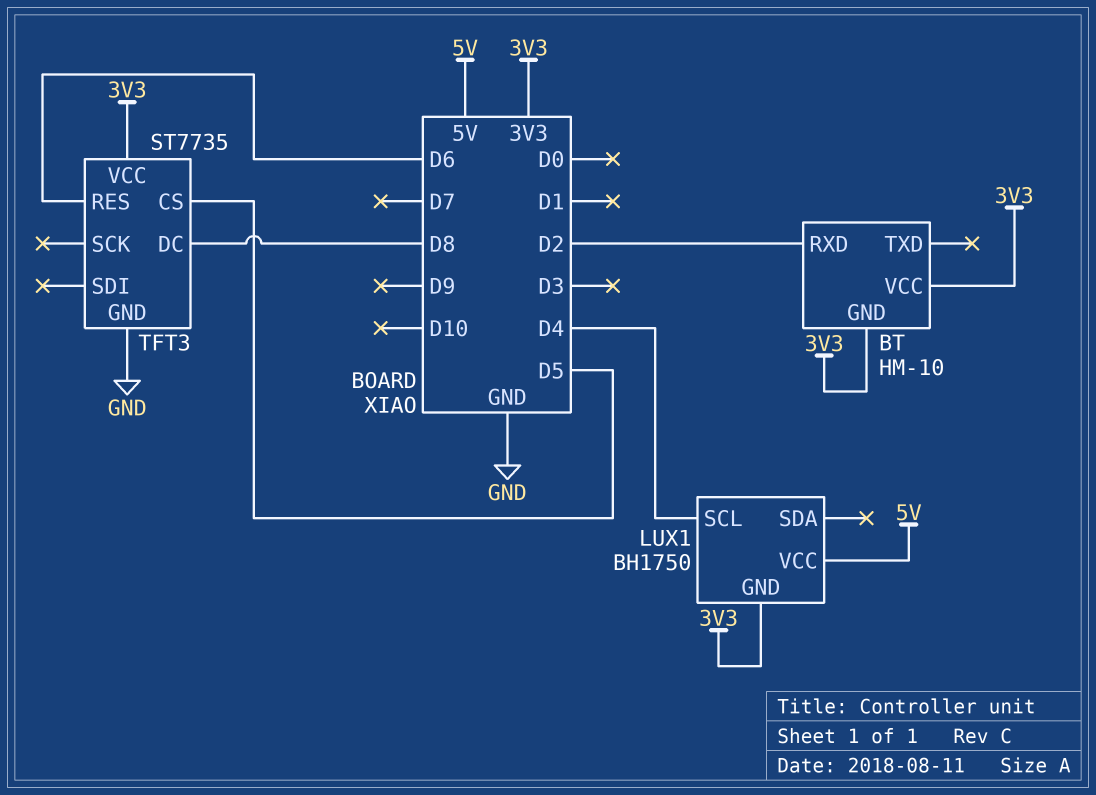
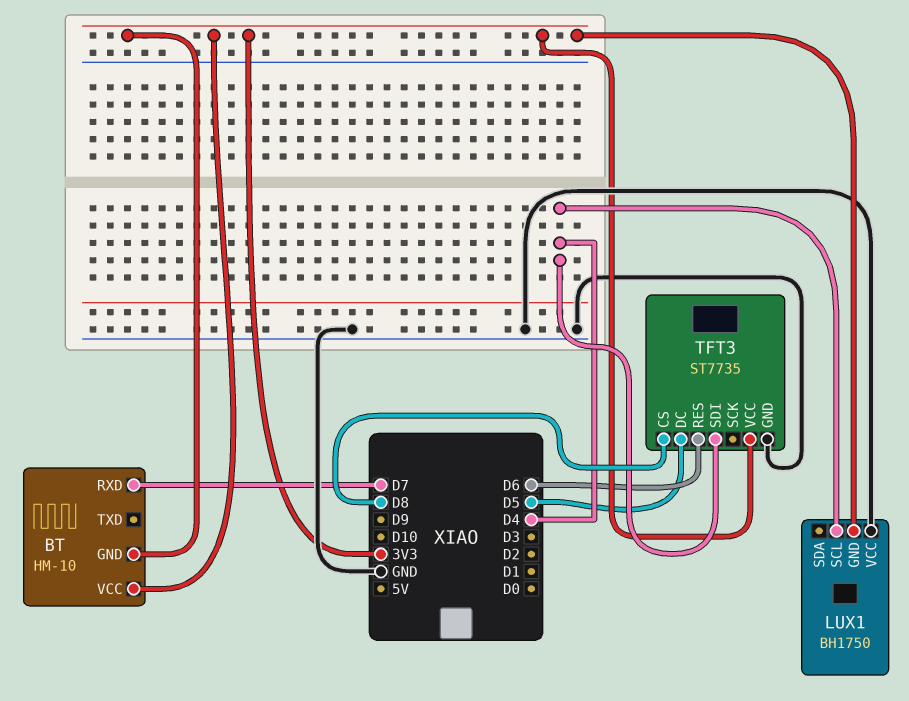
BT pin RXD: D2 -> D7
LUX1 pin VCC: 5V -> GND
TFT3 pin CS: D5 -> D8
TFT3 pin DC: D8 -> D5
TFT3 pin SDI: none -> D4

